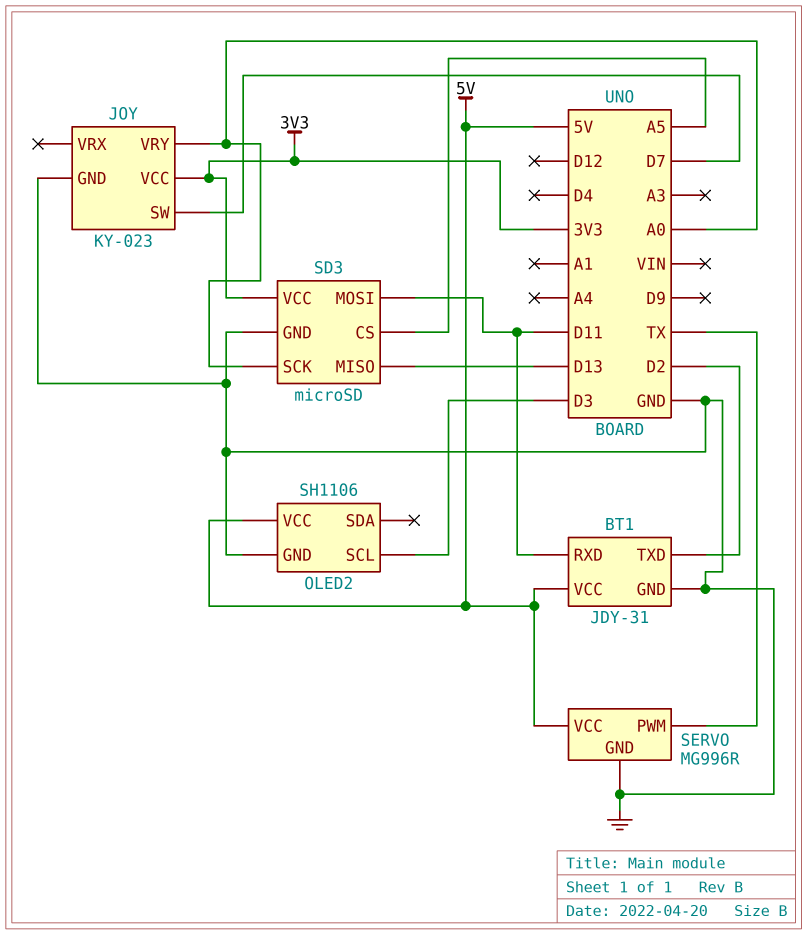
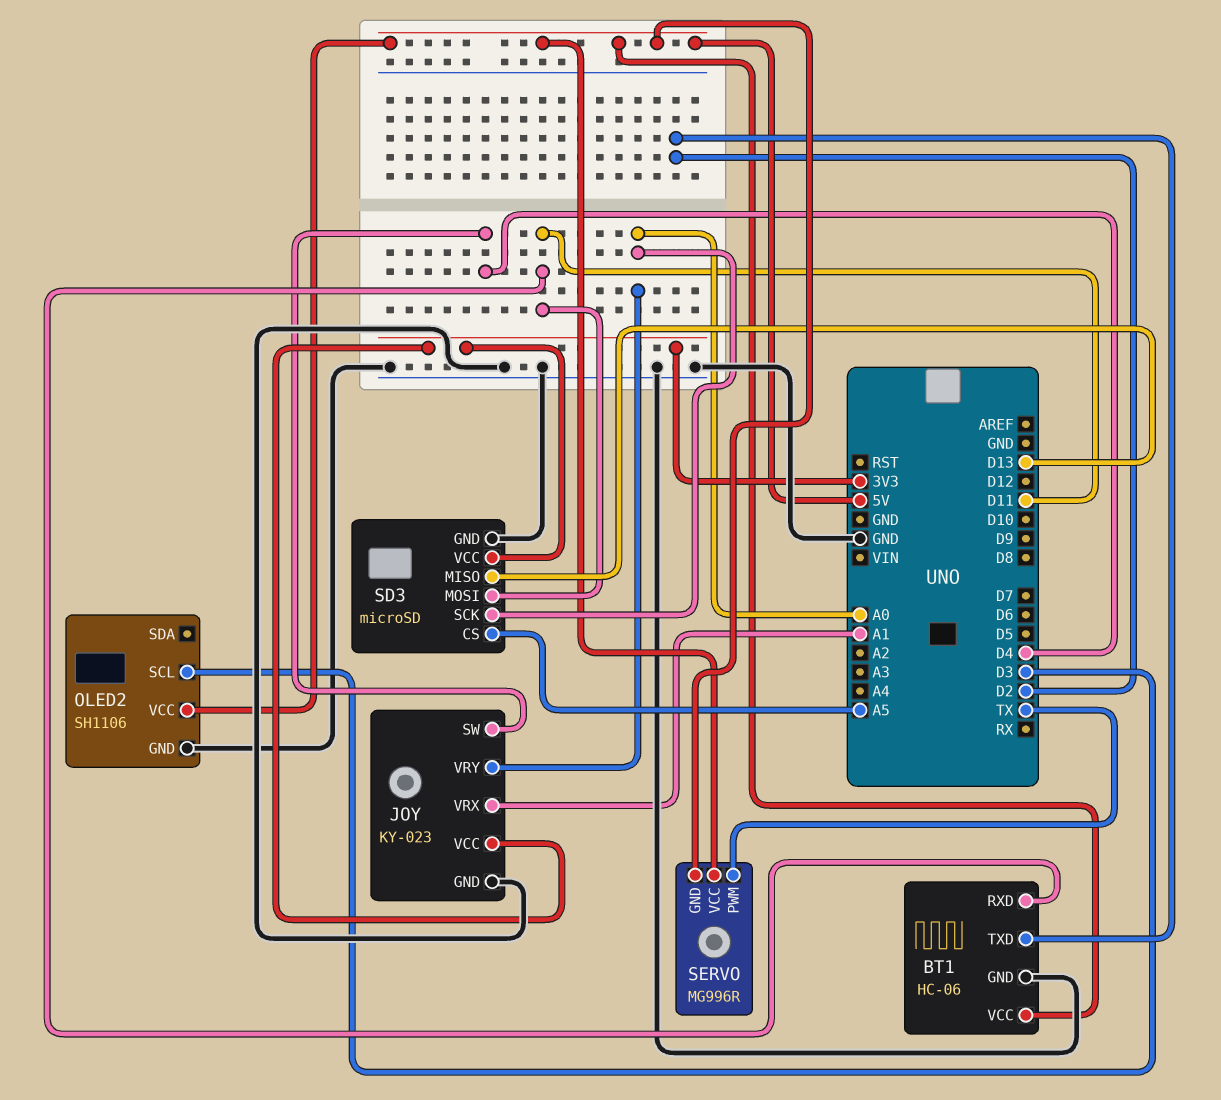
BT1: JDY-31 -> HC-06
JOY pin SW: D7 -> D4
JOY pin VRX: none -> A1
SERVO pin GND: GND -> 5V

